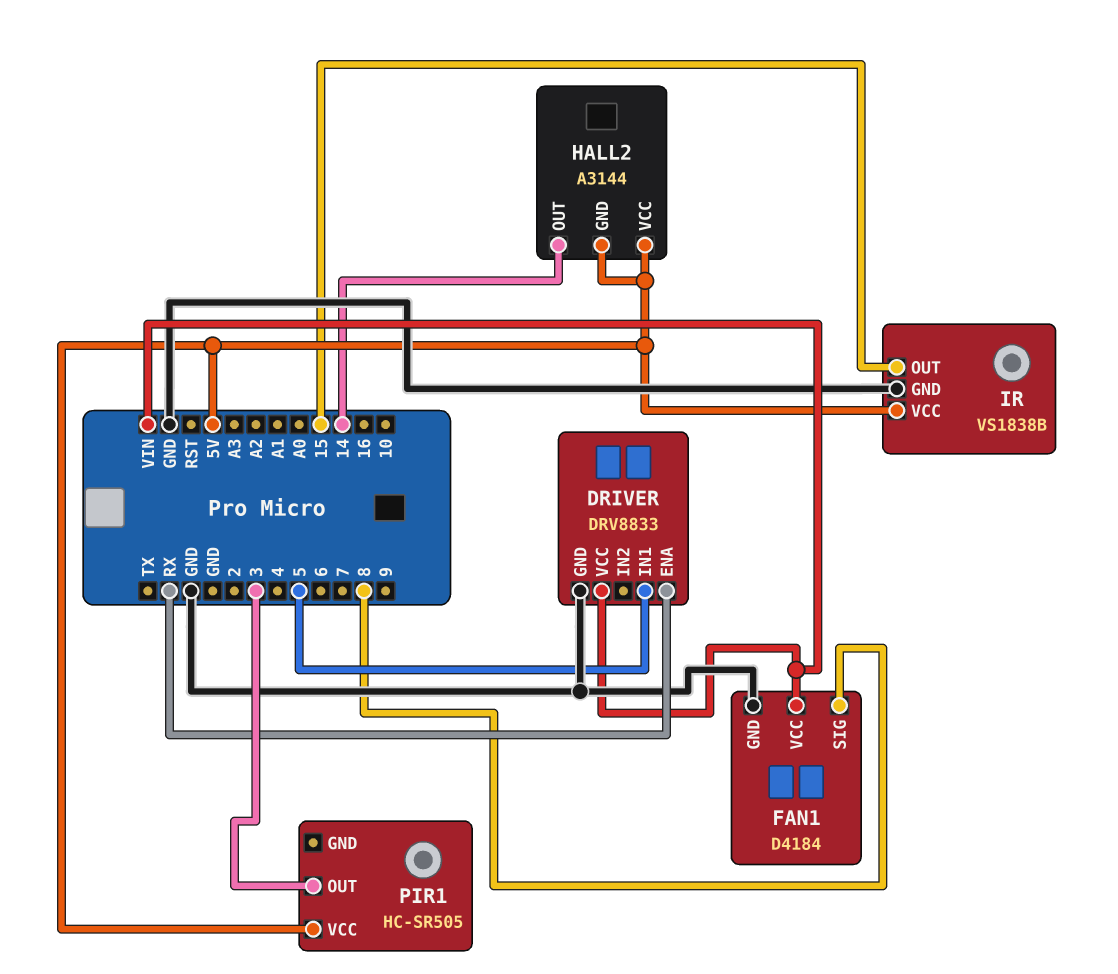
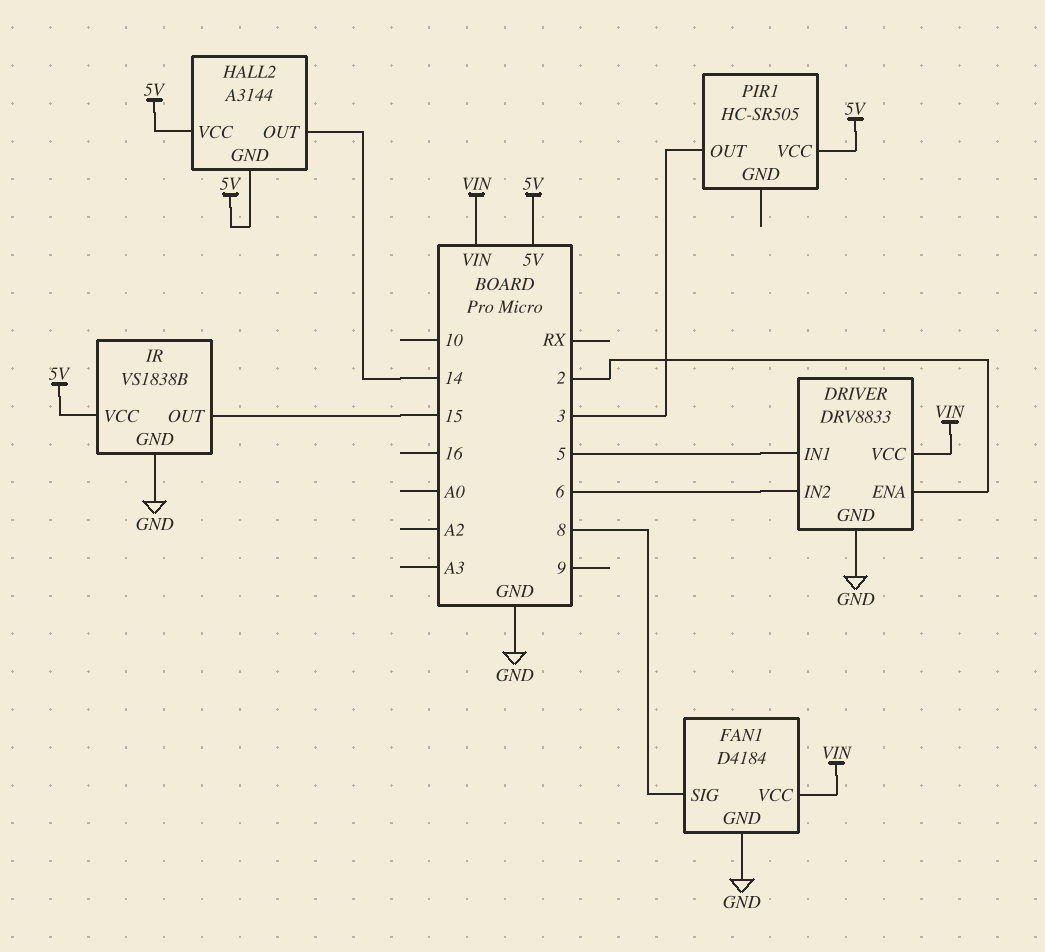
DRIVER pin ENA: RX -> 2
DRIVER pin IN2: none -> 6

